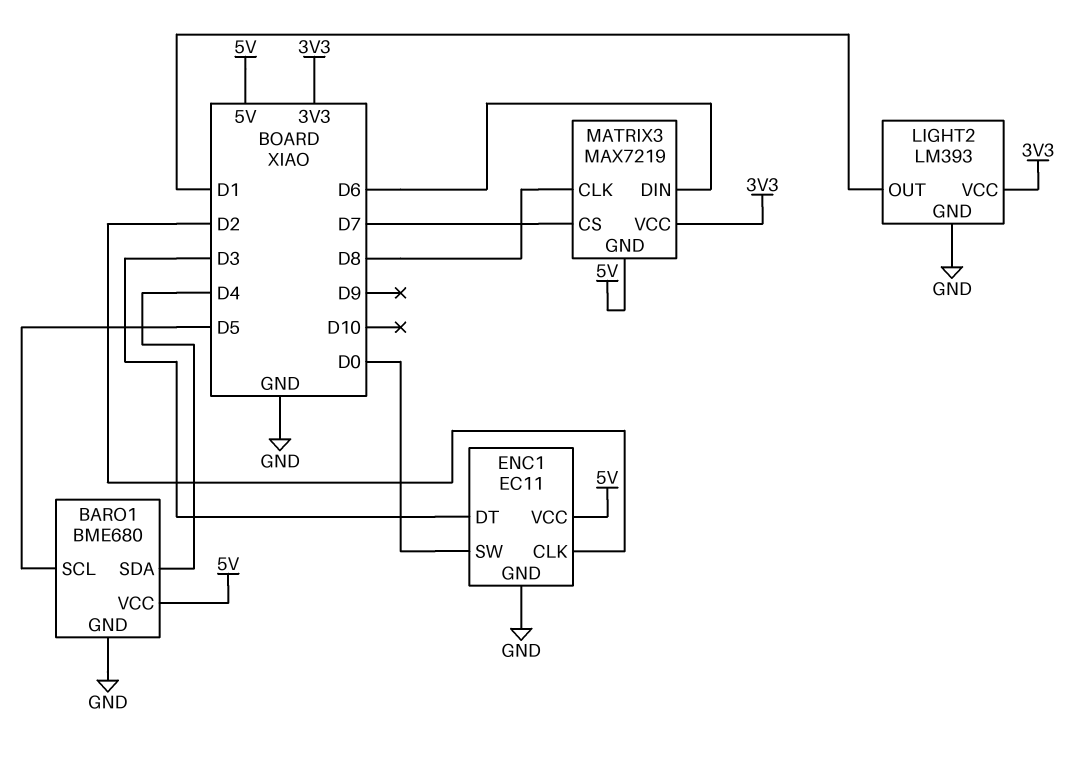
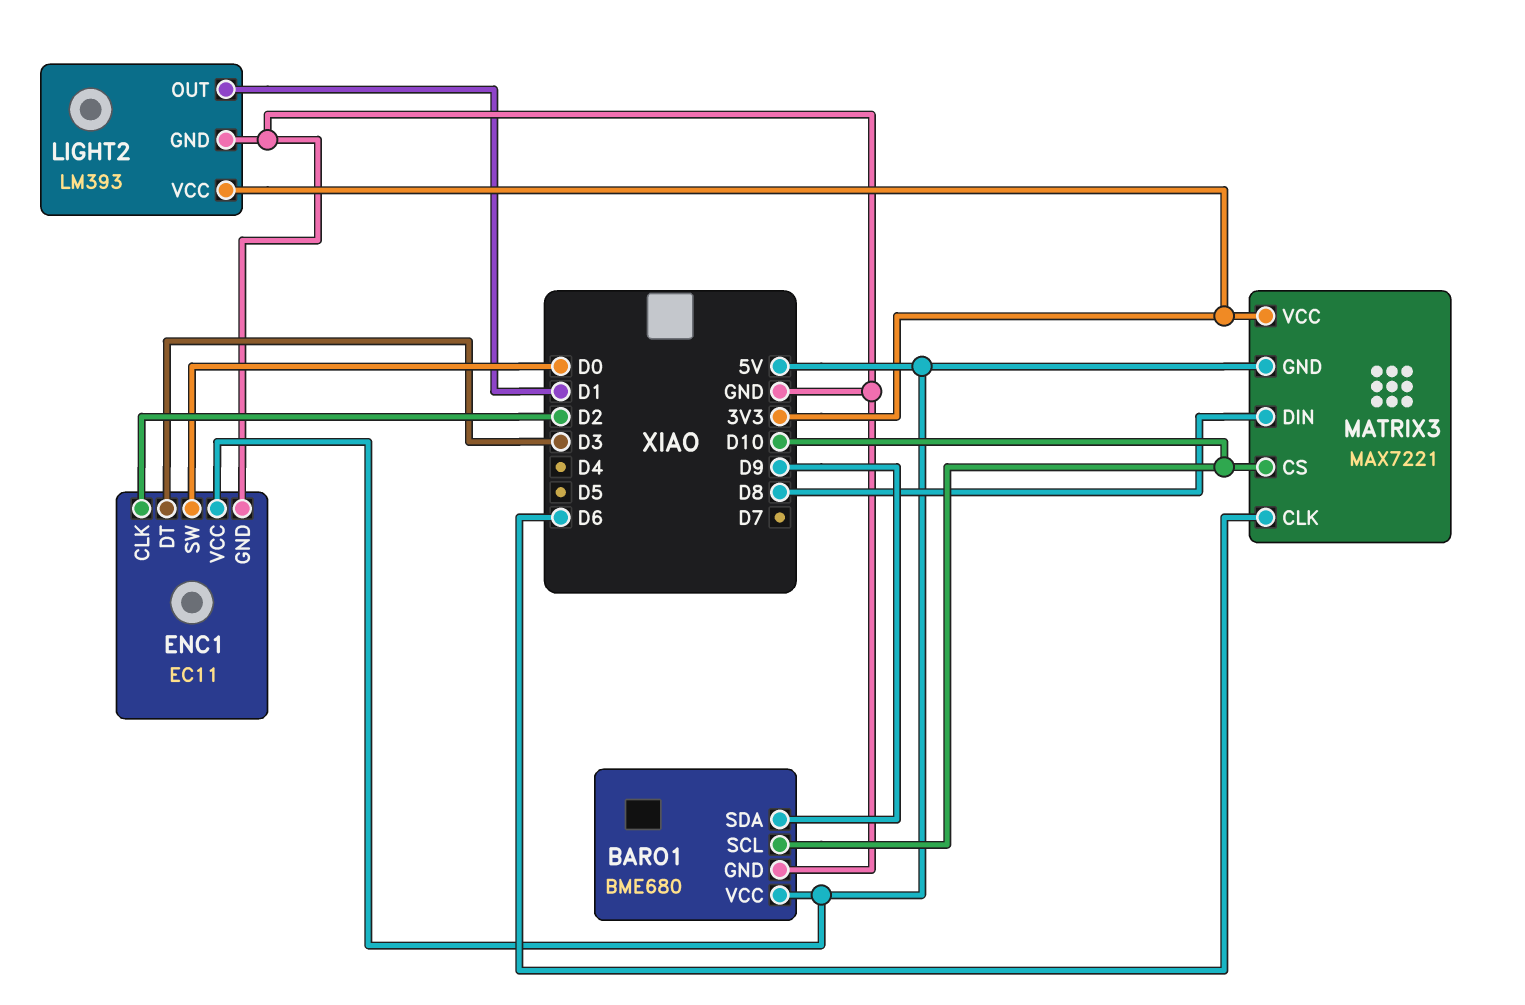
BARO1 pin SCL: D5 -> D10
BARO1 pin SDA: D4 -> D9
MATRIX3: MAX7219 -> MAX7221
MATRIX3 pin CLK: D8 -> D6
MATRIX3 pin CS: D7 -> D10
MATRIX3 pin DIN: D6 -> D8

